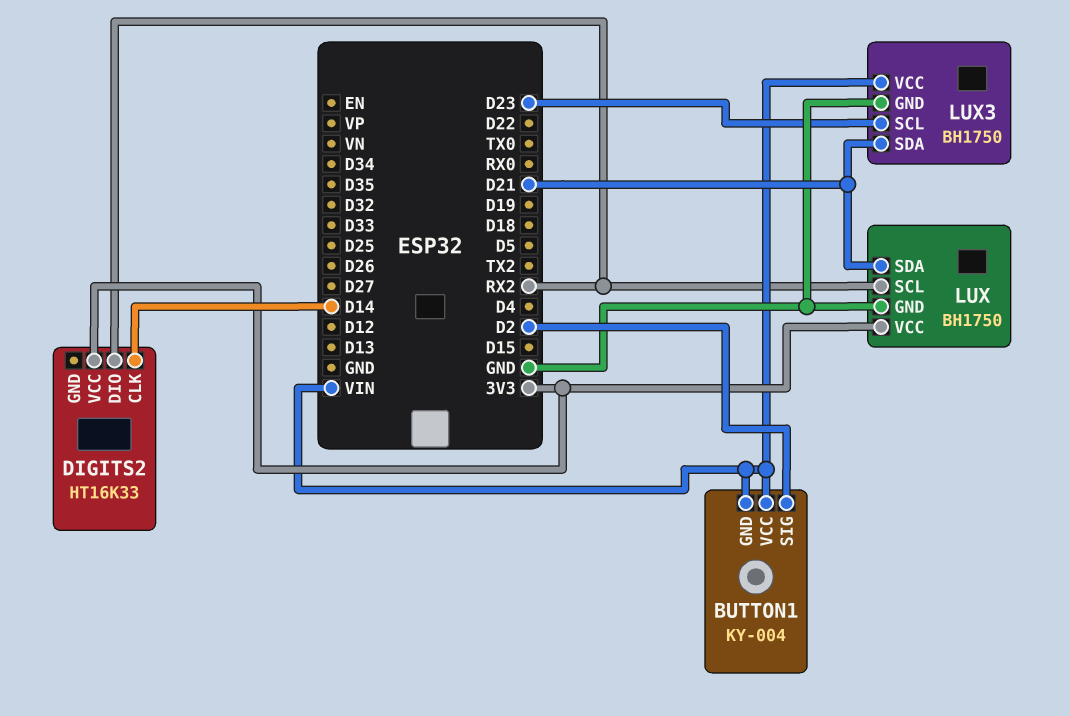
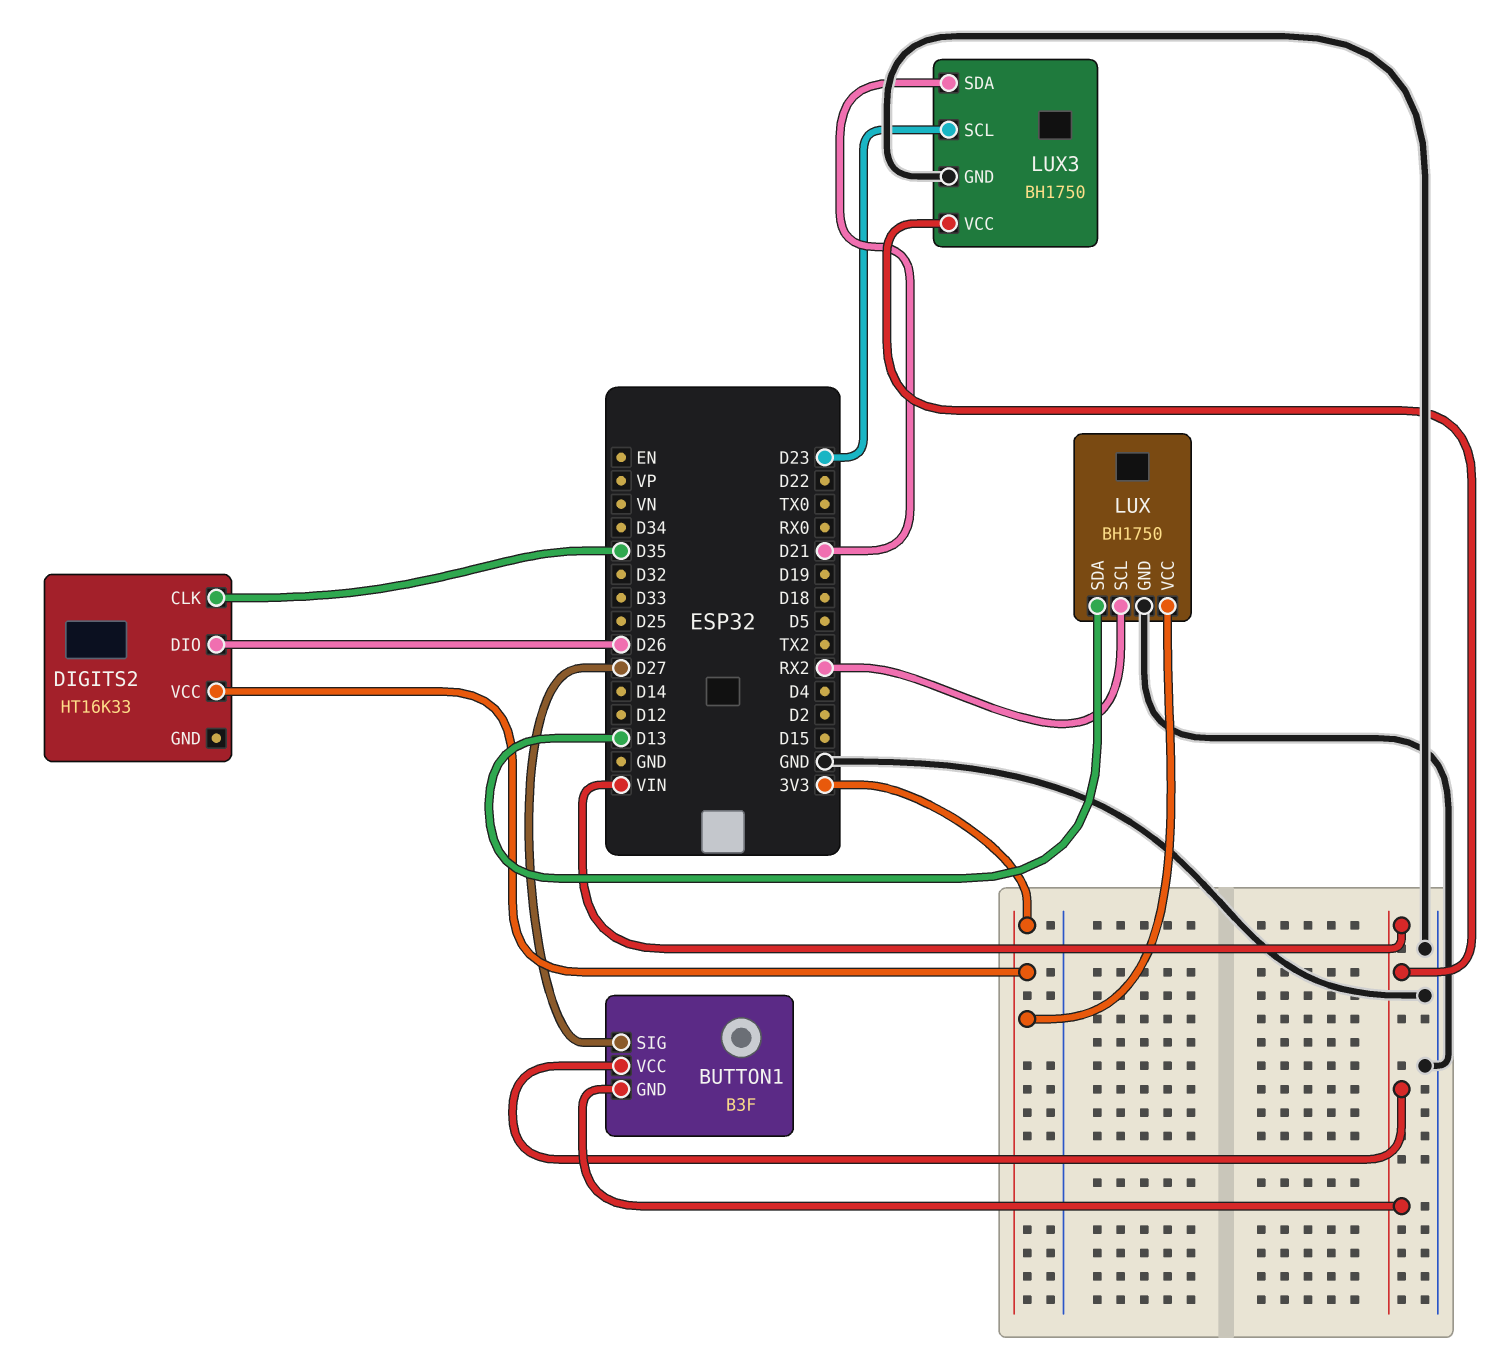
BUTTON1: KY-004 -> B3F
BUTTON1 pin SIG: D2 -> D27
DIGITS2 pin CLK: D14 -> D35
DIGITS2 pin DIO: RX2 -> D26
LUX pin SDA: D21 -> D13

